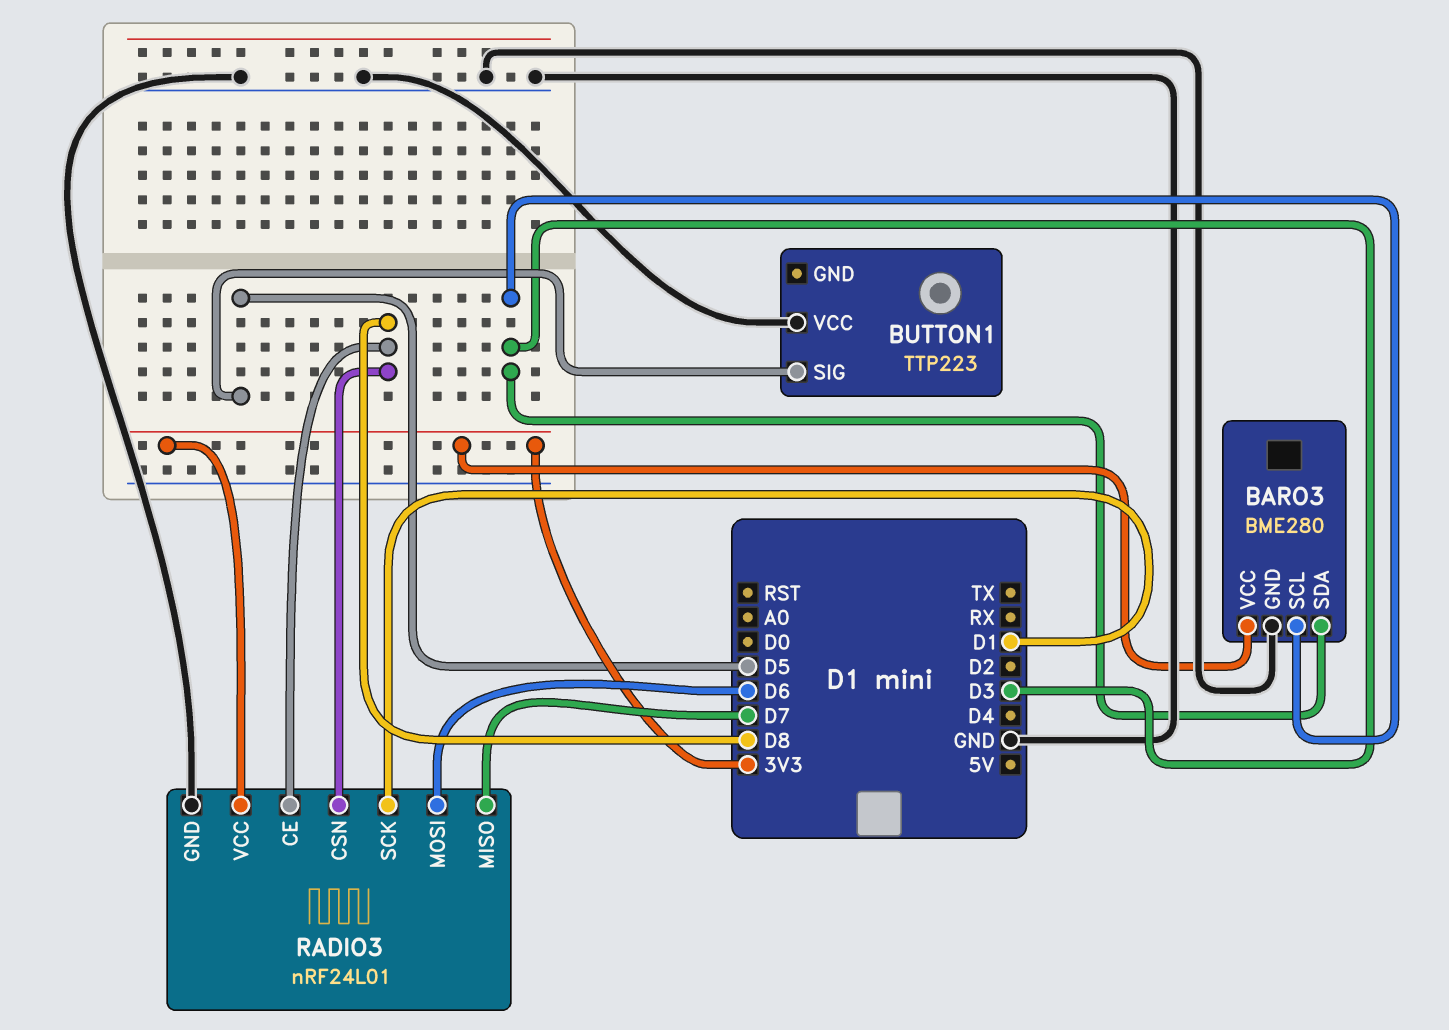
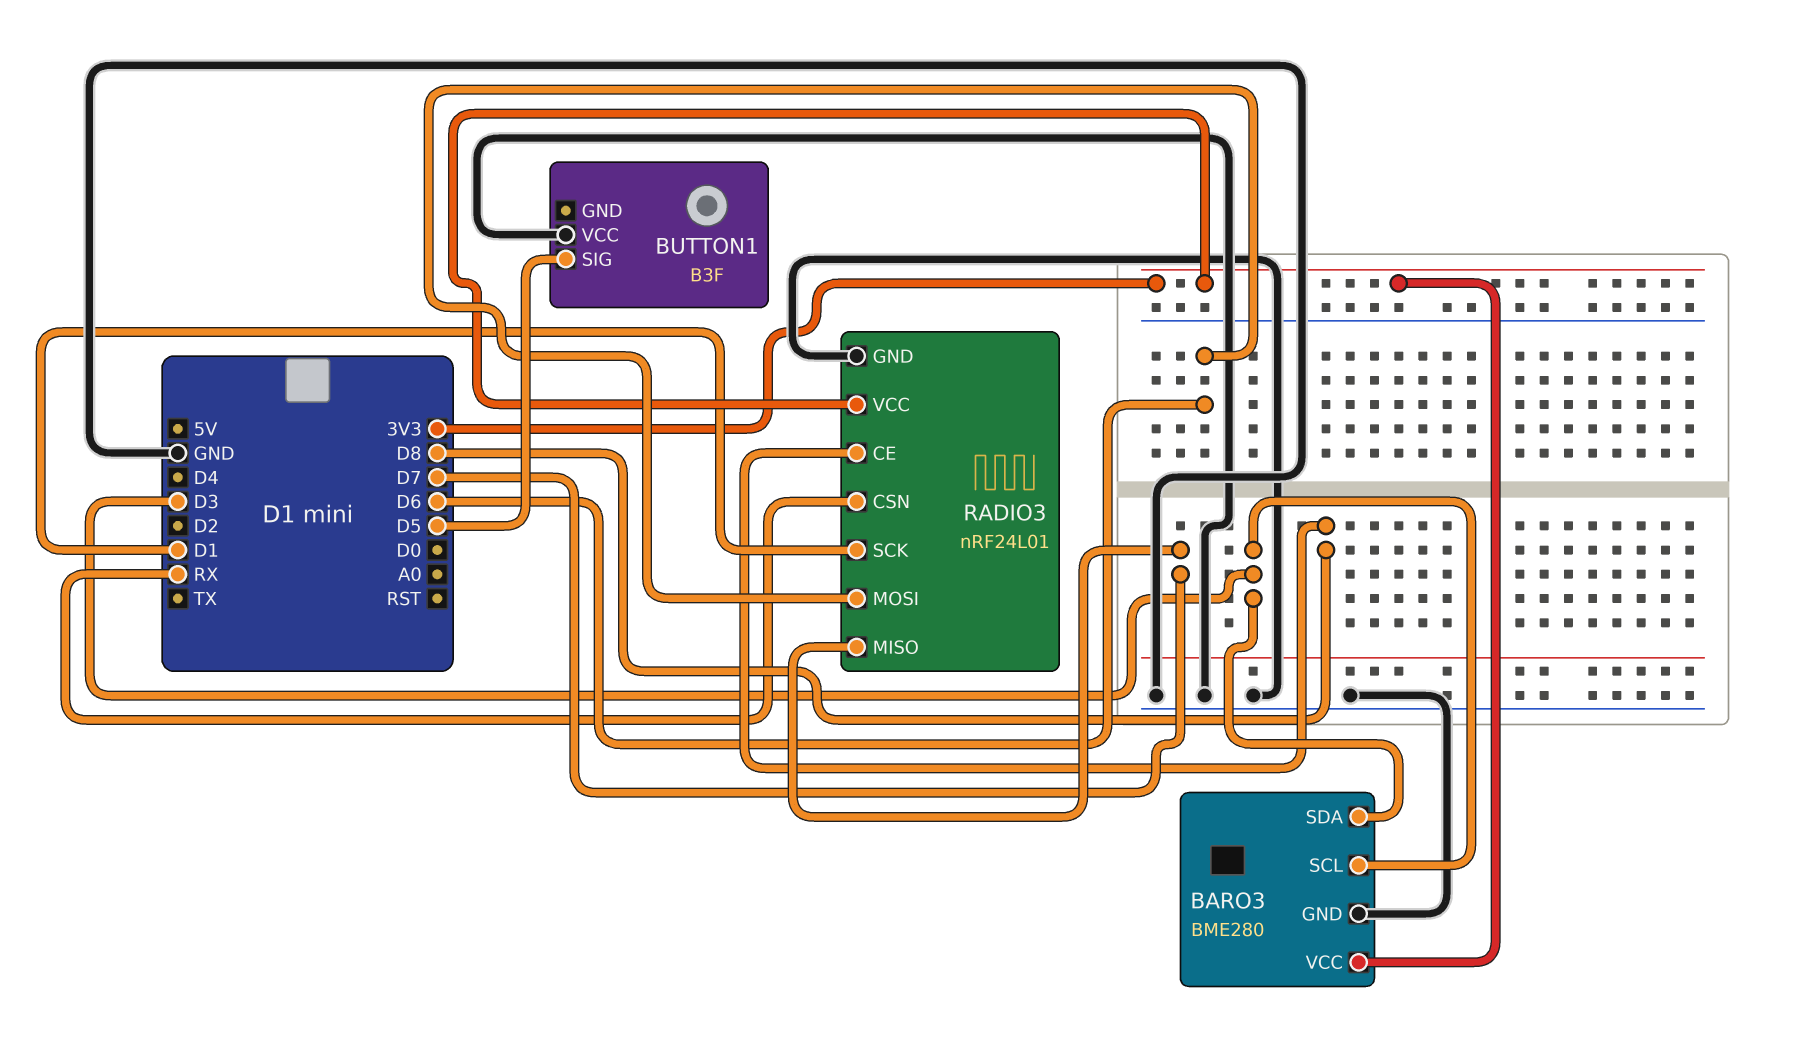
BUTTON1: TTP223 -> B3F
RADIO3 pin CSN: D8 -> RX

